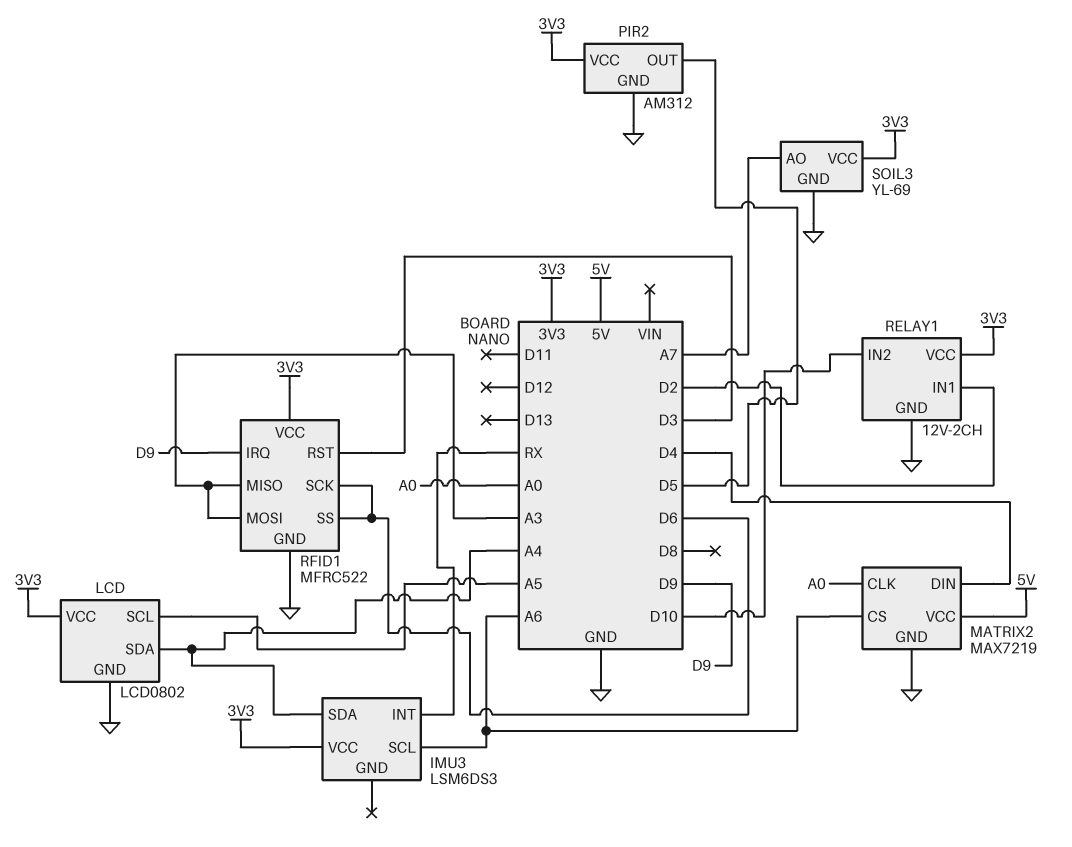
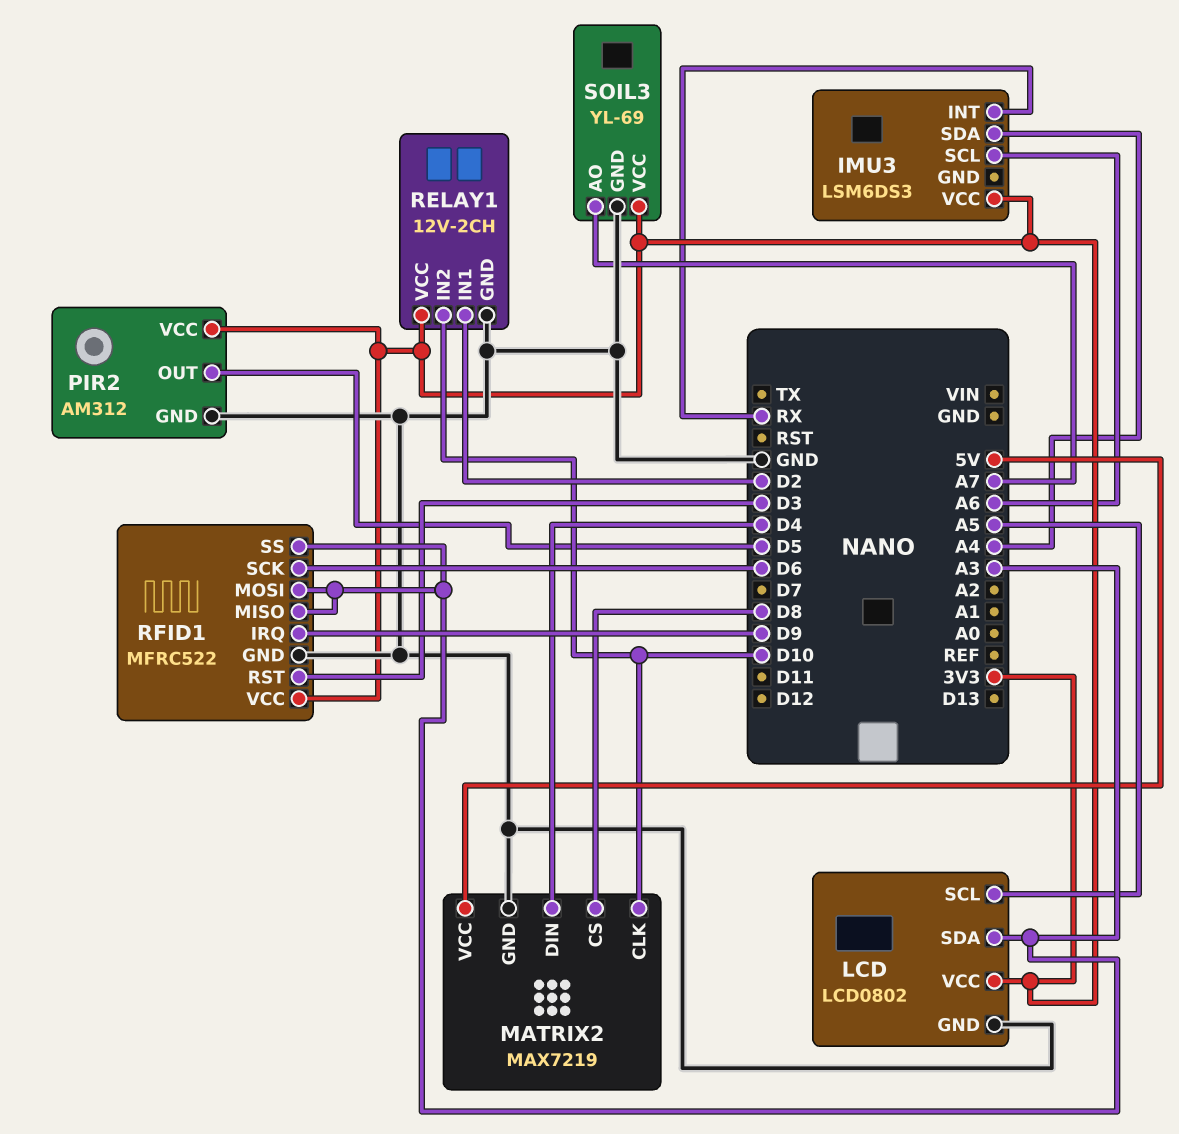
LCD pin SDA: A4 -> A3
MATRIX2 pin CLK: A0 -> D10
MATRIX2 pin CS: A6 -> D8
RFID1 pin SS: D6 -> A3

